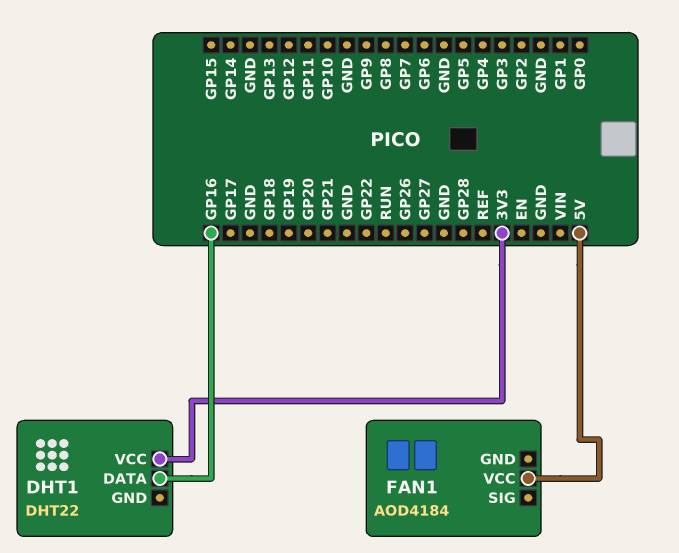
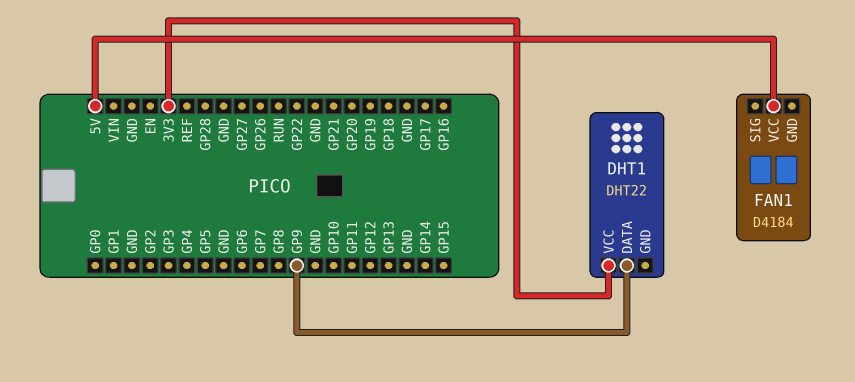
DHT1 pin DATA: GP16 -> GP9
FAN1: AOD4184 -> D4184

